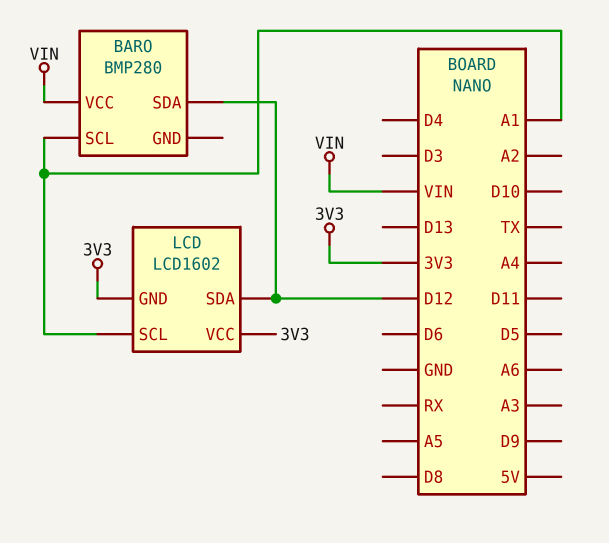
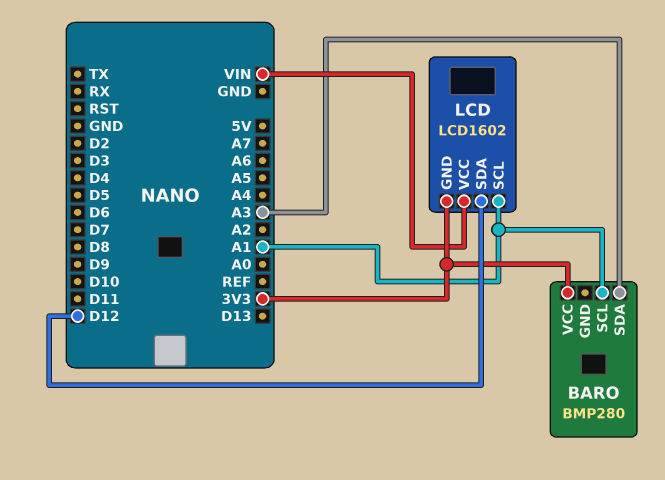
BARO pin SDA: D12 -> A3
BARO pin VCC: VIN -> 3V3
LCD pin VCC: 3V3 -> VIN

